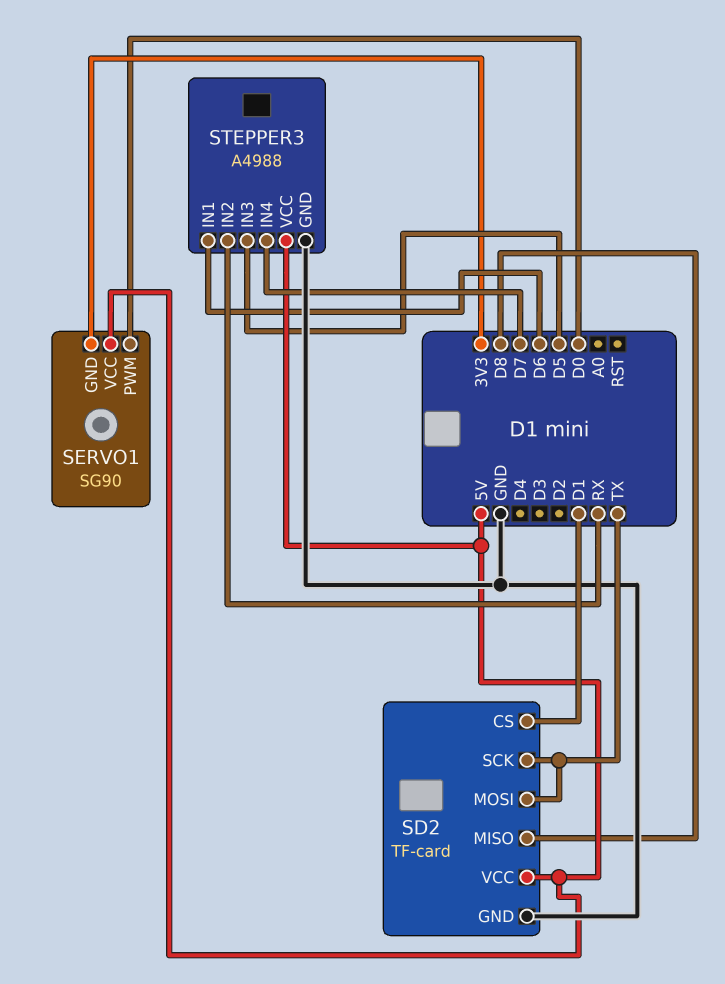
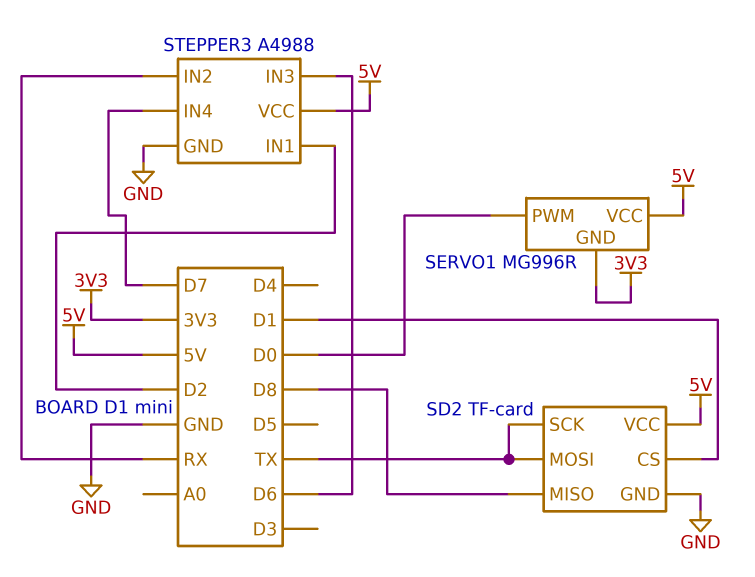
SERVO1: SG90 -> MG996R
STEPPER3 pin IN1: D6 -> D2
STEPPER3 pin IN3: D5 -> D6

